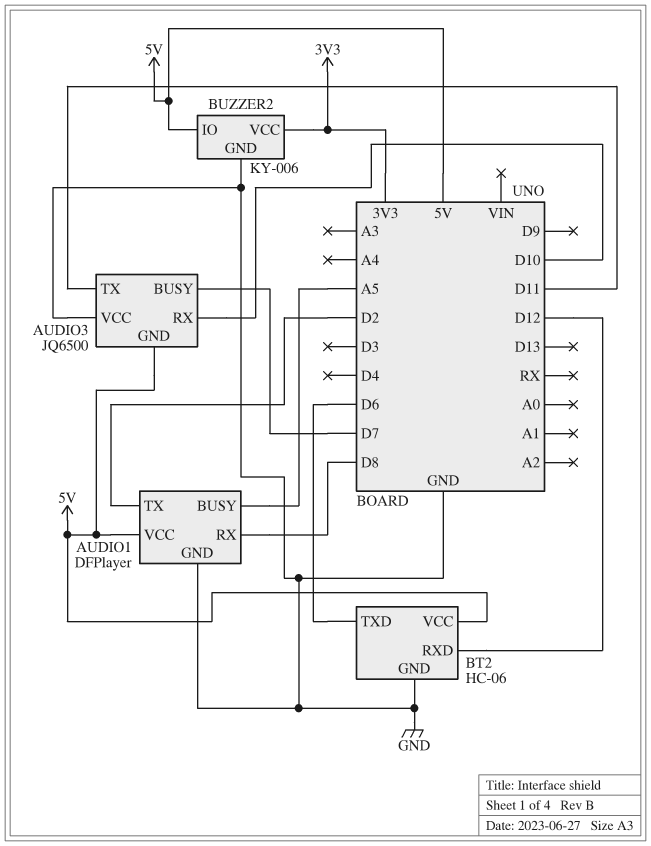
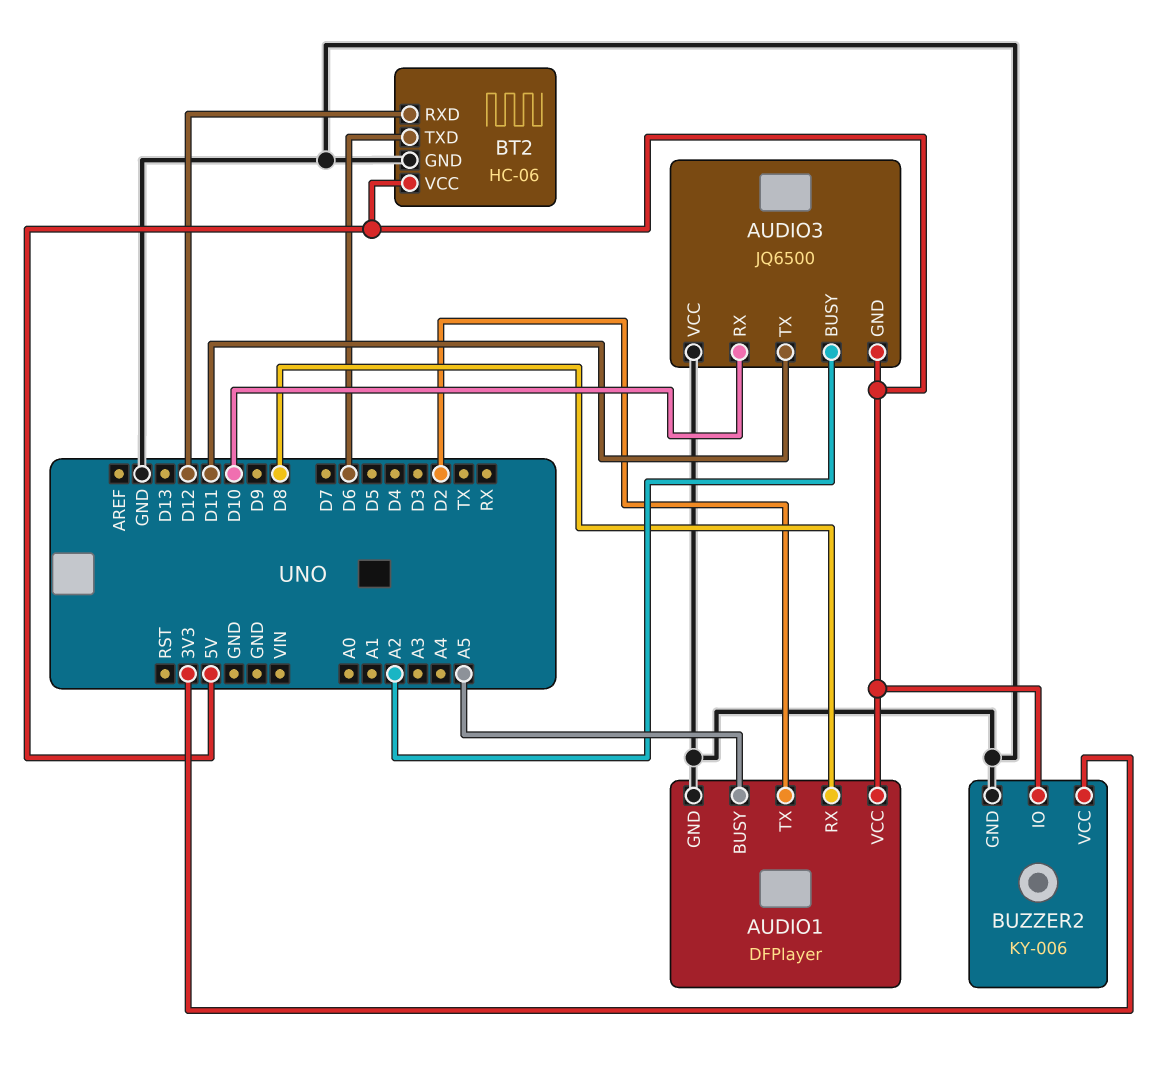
AUDIO3 pin BUSY: D7 -> A2

